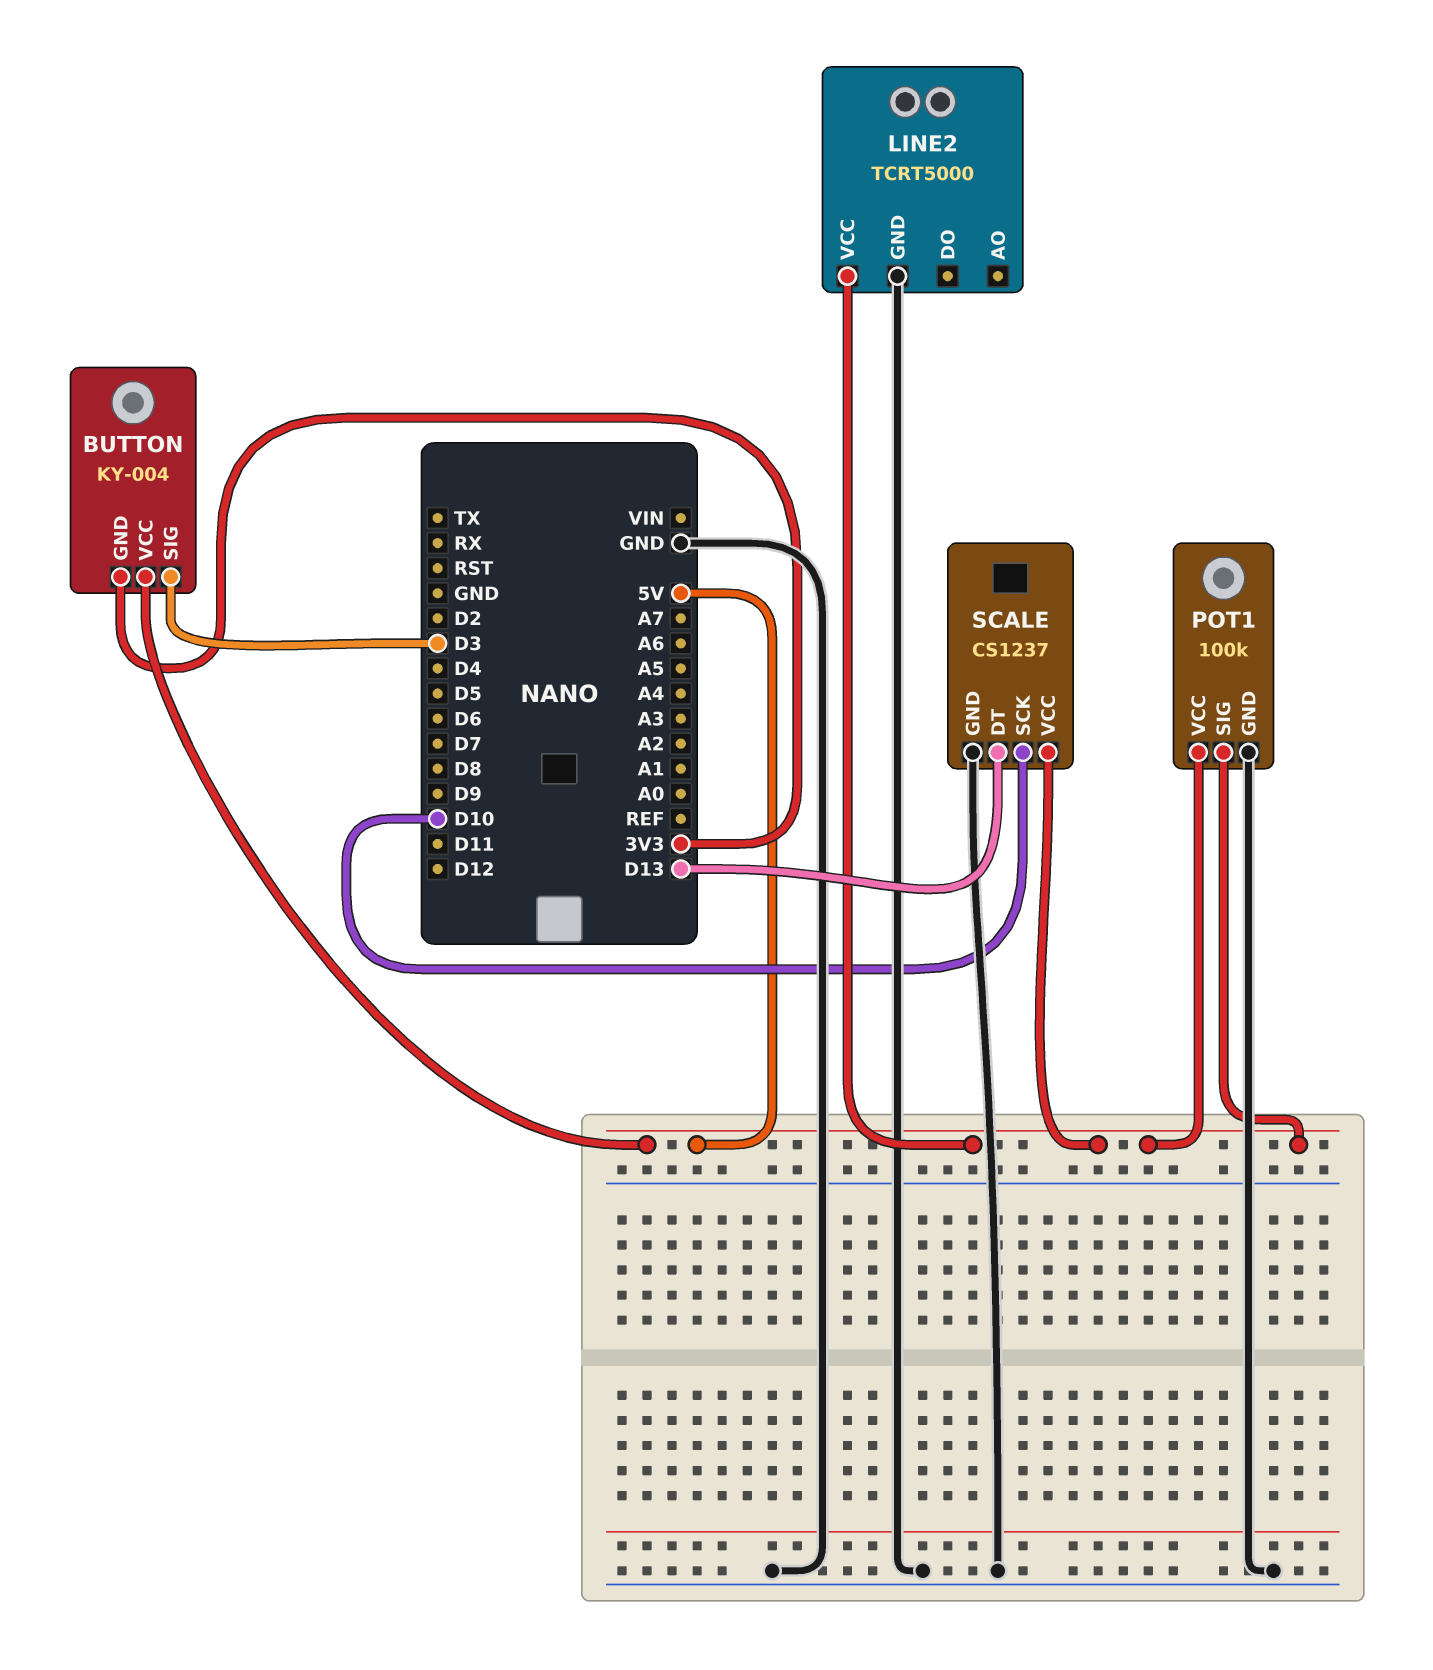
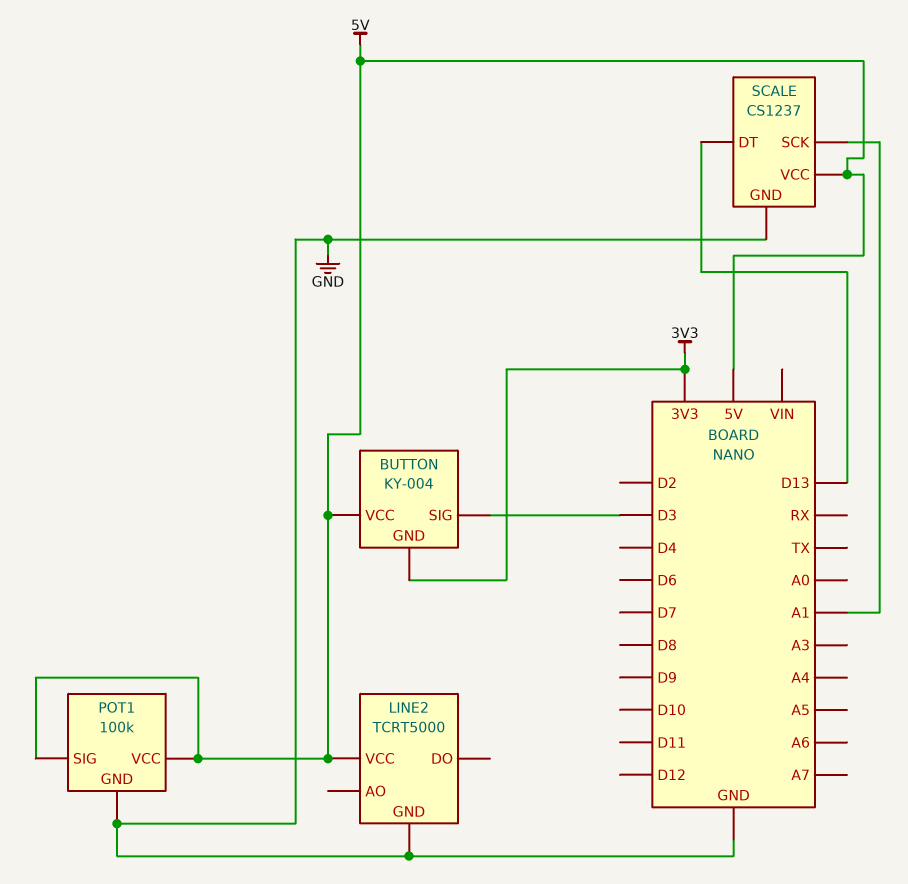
SCALE pin SCK: D10 -> A1

